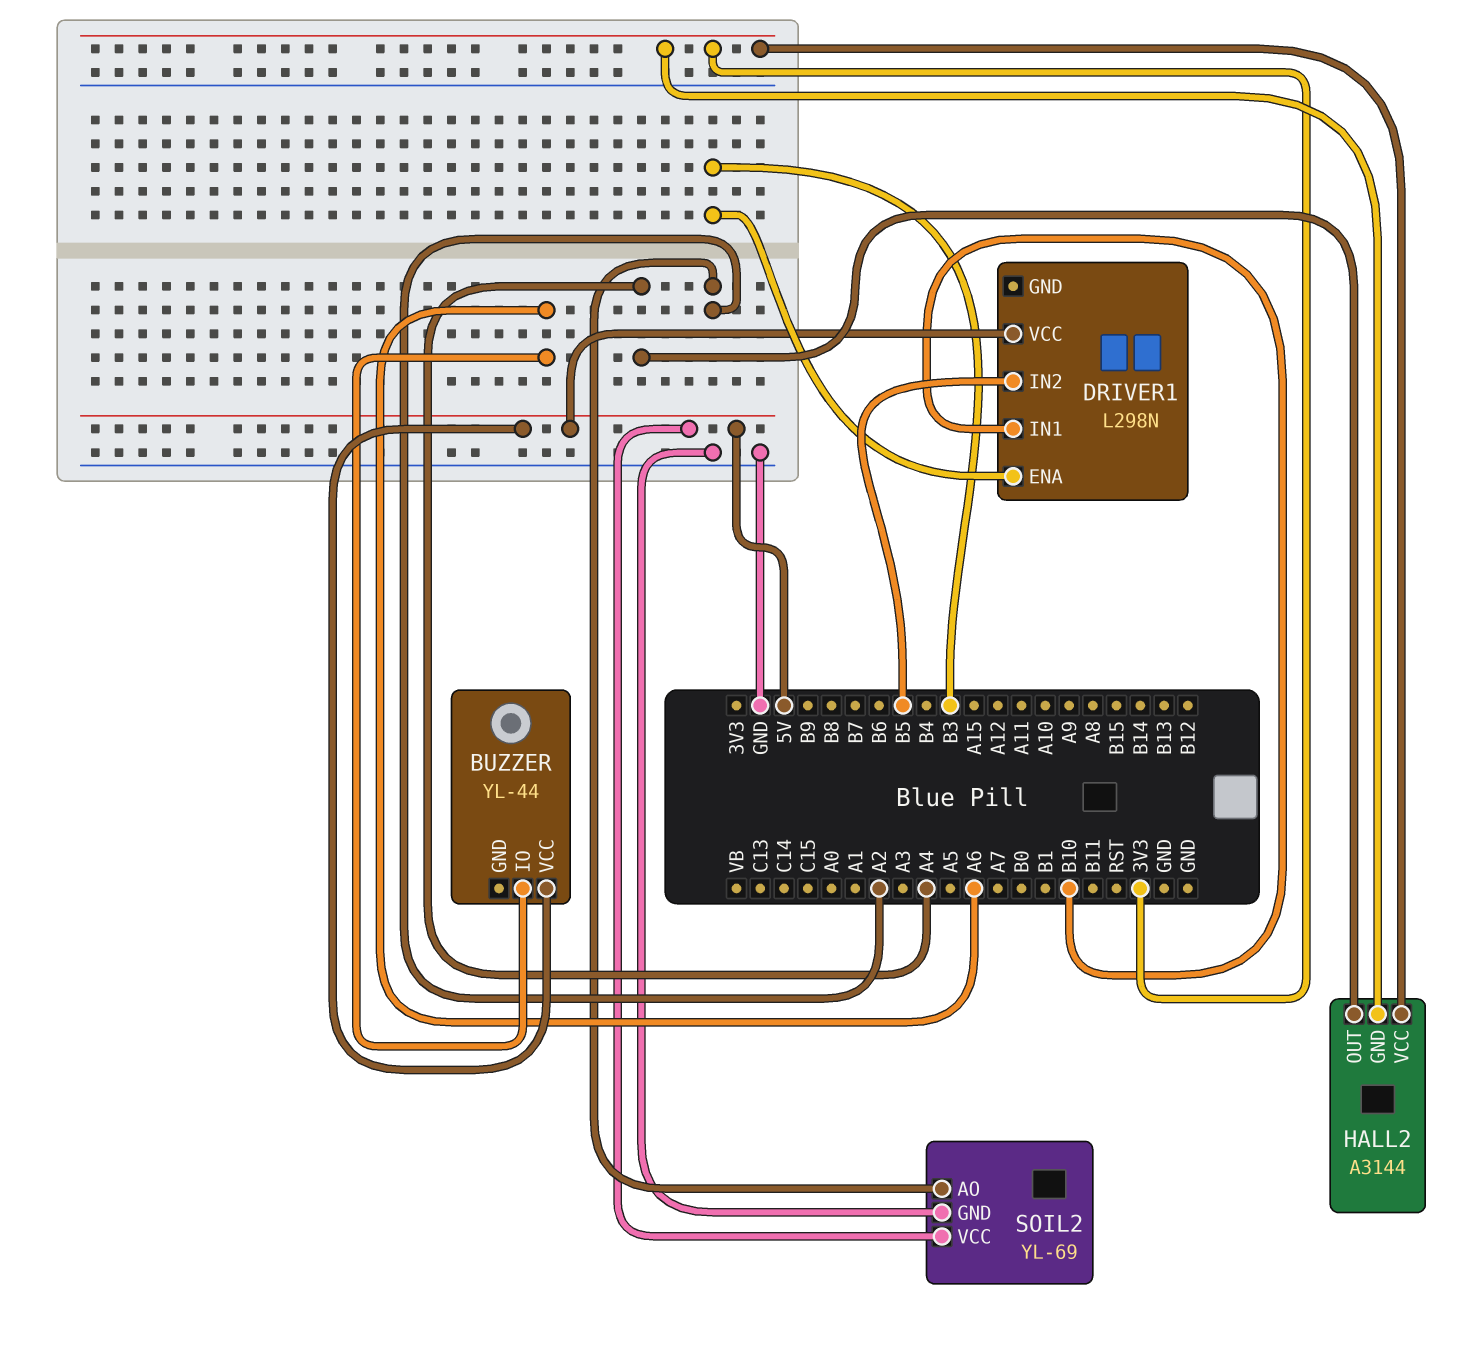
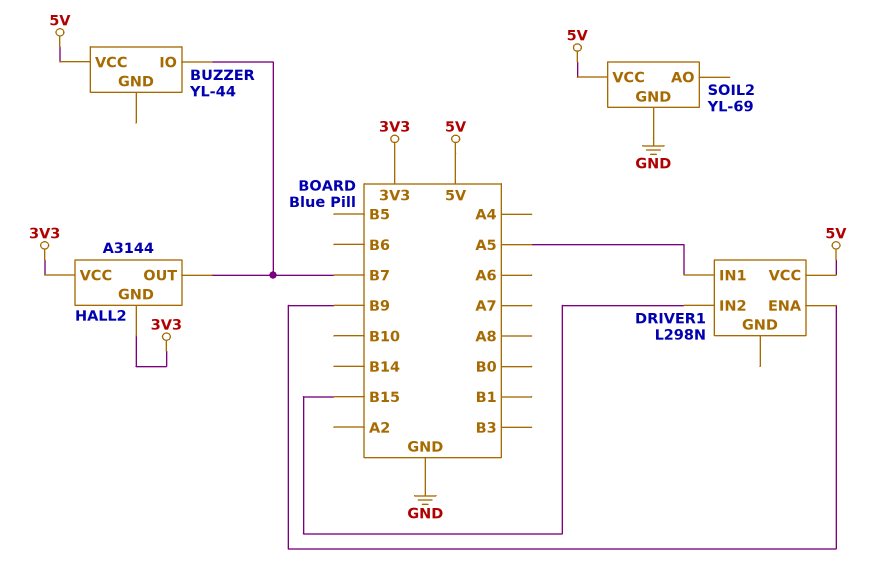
BUZZER pin IO: A6 -> B7
DRIVER1 pin ENA: B3 -> B9
DRIVER1 pin IN1: B10 -> A5
DRIVER1 pin IN2: B5 -> B15
HALL2 pin OUT: A4 -> B7
SOIL2 pin AO: A2 -> none

